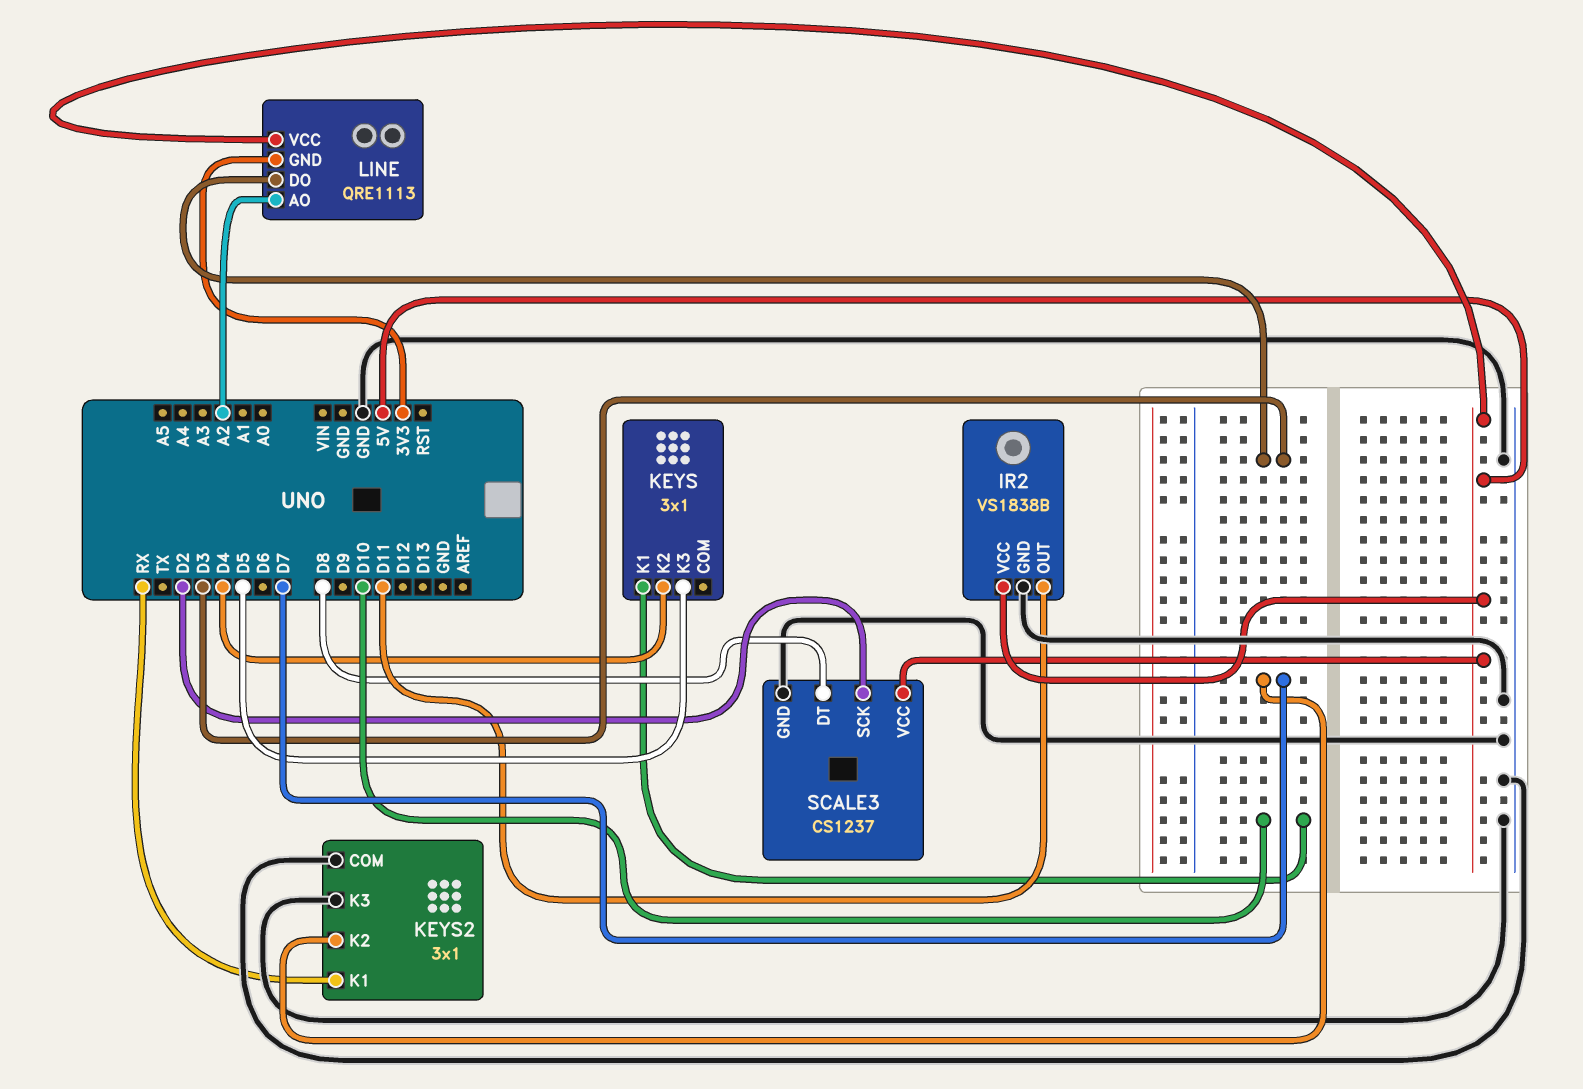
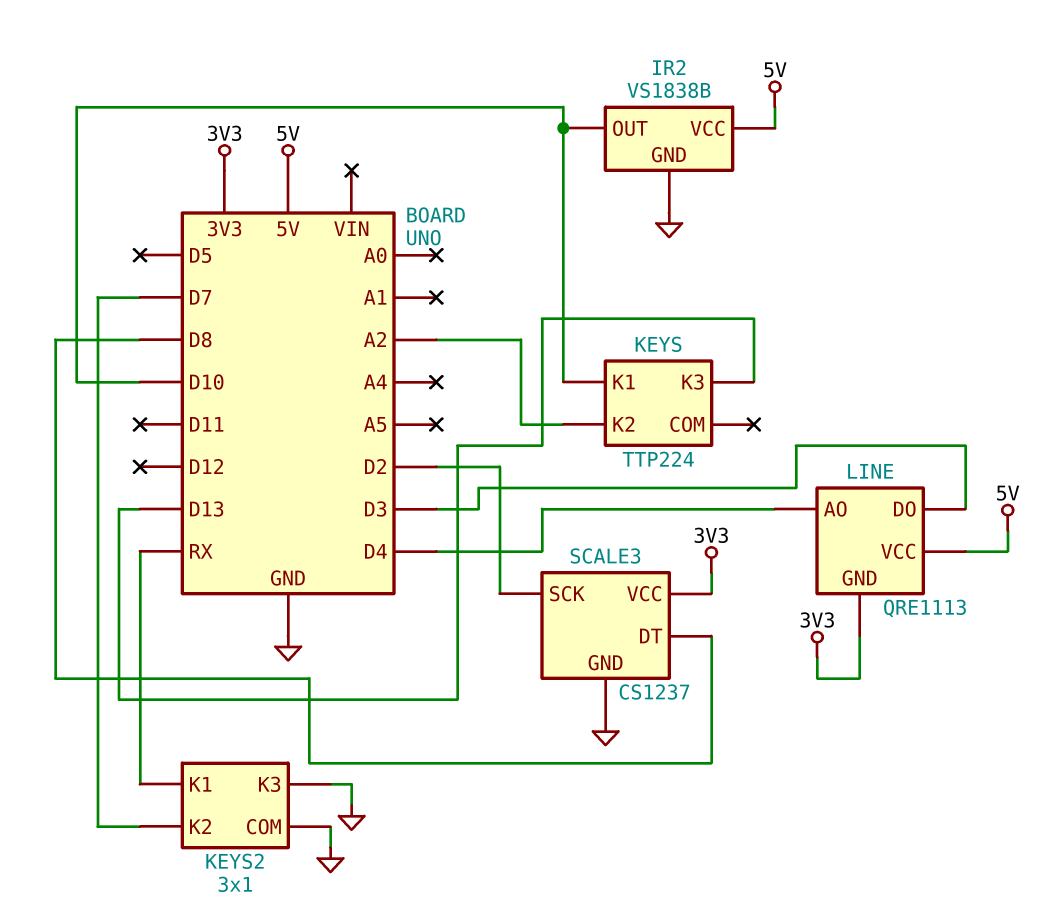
IR2 pin OUT: D11 -> D10
KEYS: 3x1 -> TTP224
KEYS pin K2: D4 -> A2
KEYS pin K3: D5 -> D13
LINE pin AO: A2 -> D4
SCALE3 pin VCC: 5V -> 3V3

